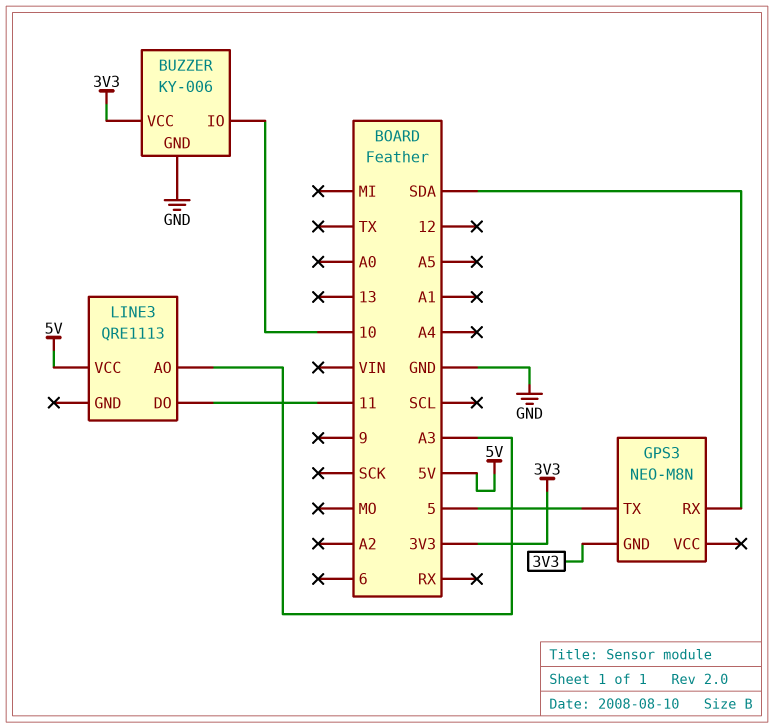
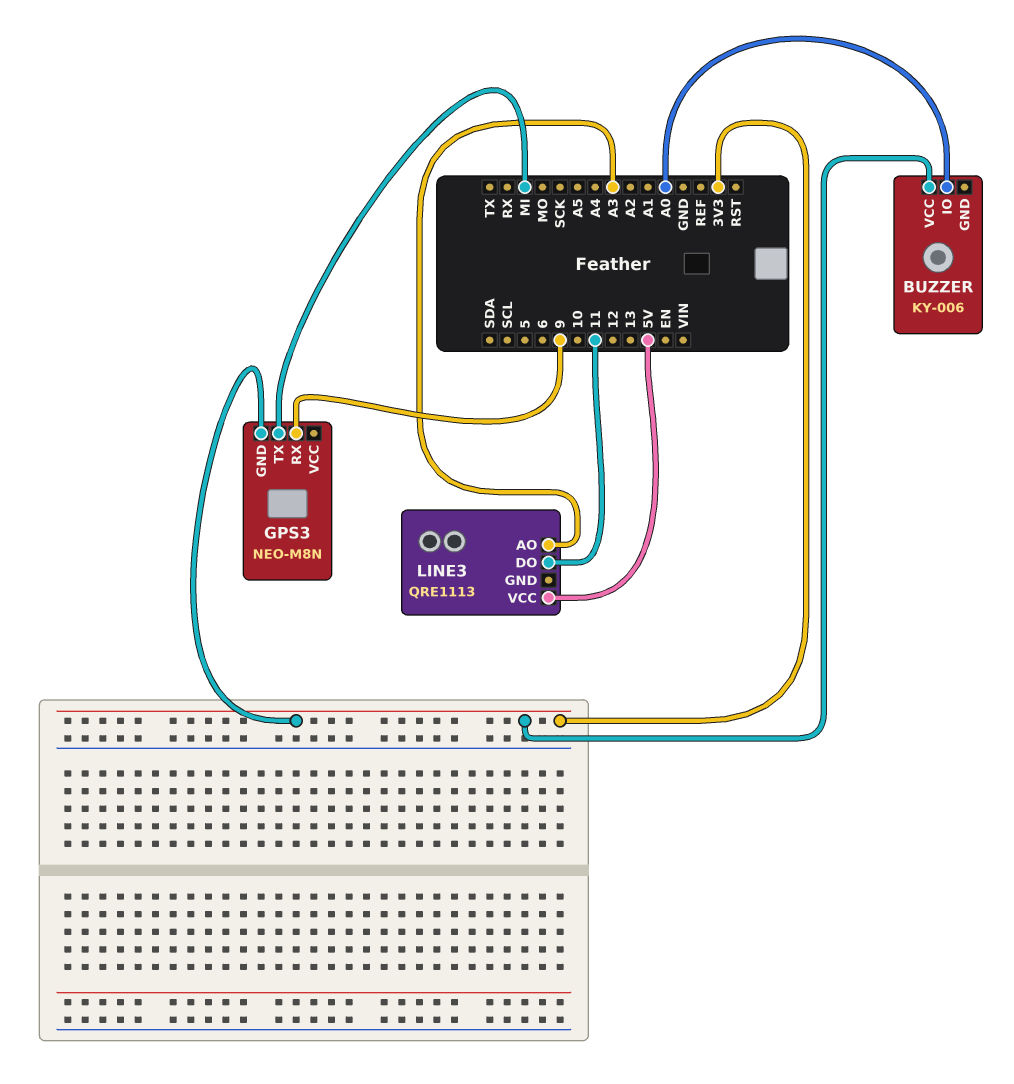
BUZZER pin GND: GND -> none
BUZZER pin IO: 10 -> A0
GPS3 pin RX: SDA -> 9
GPS3 pin TX: 5 -> MI

